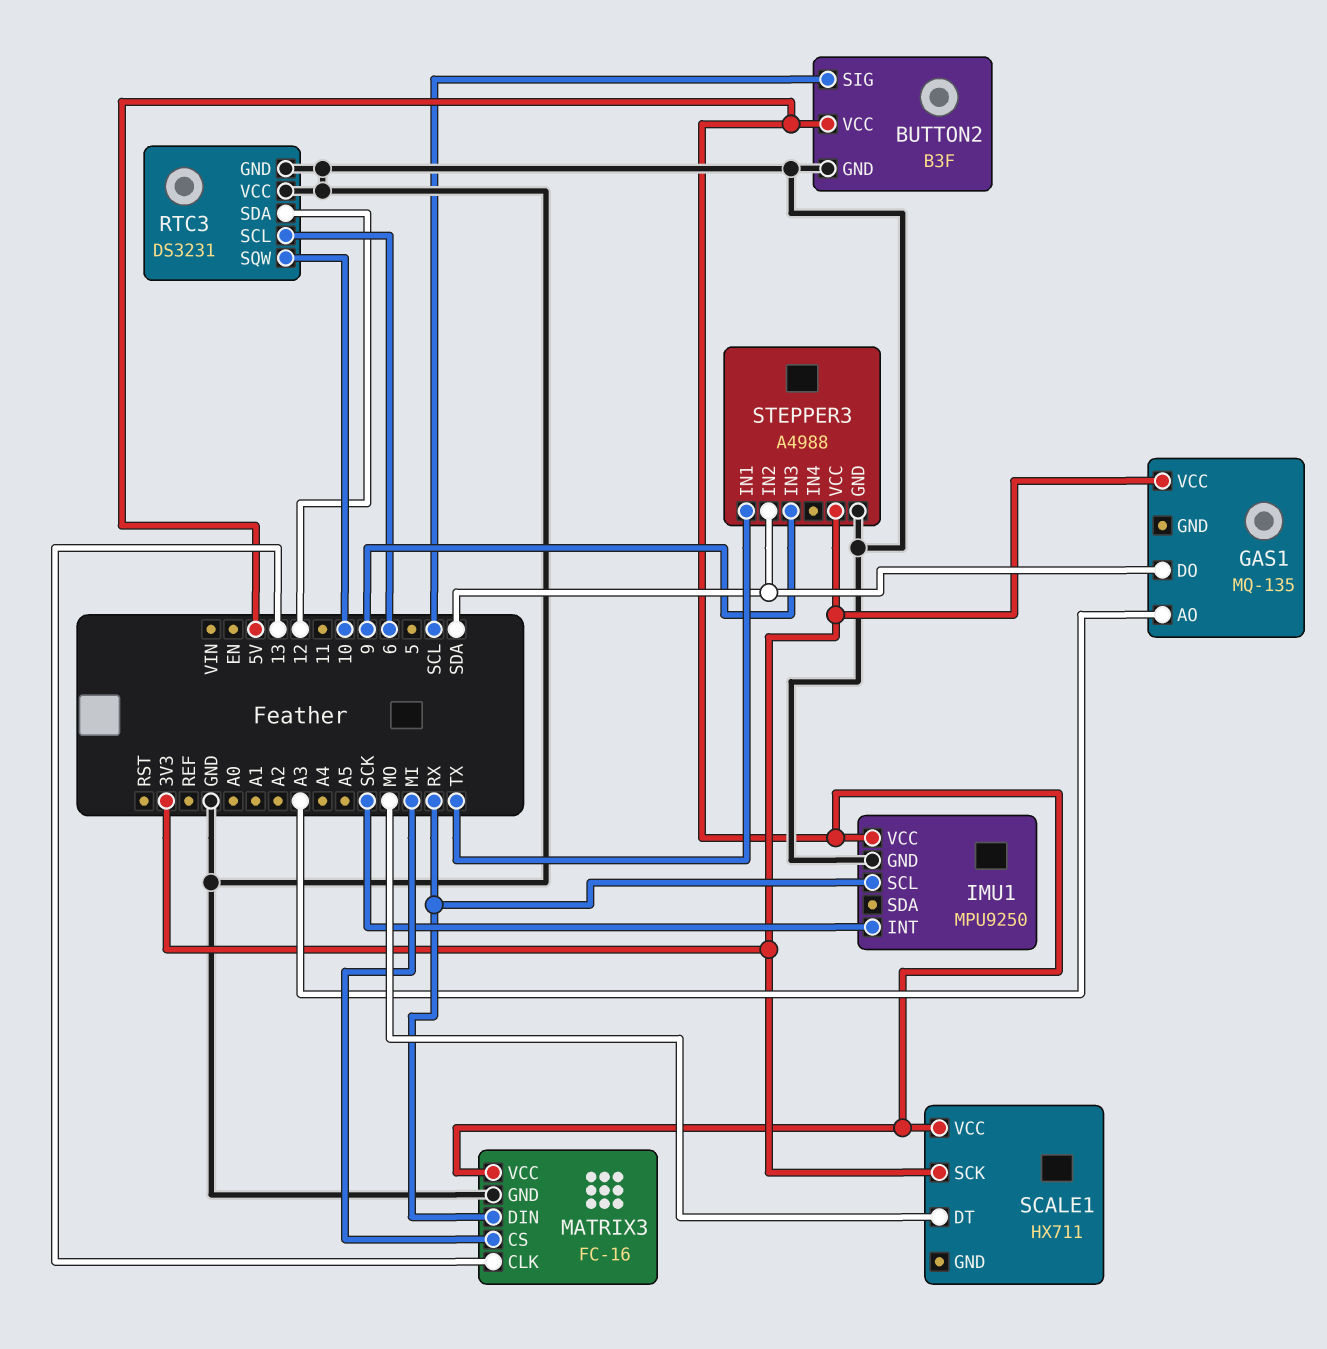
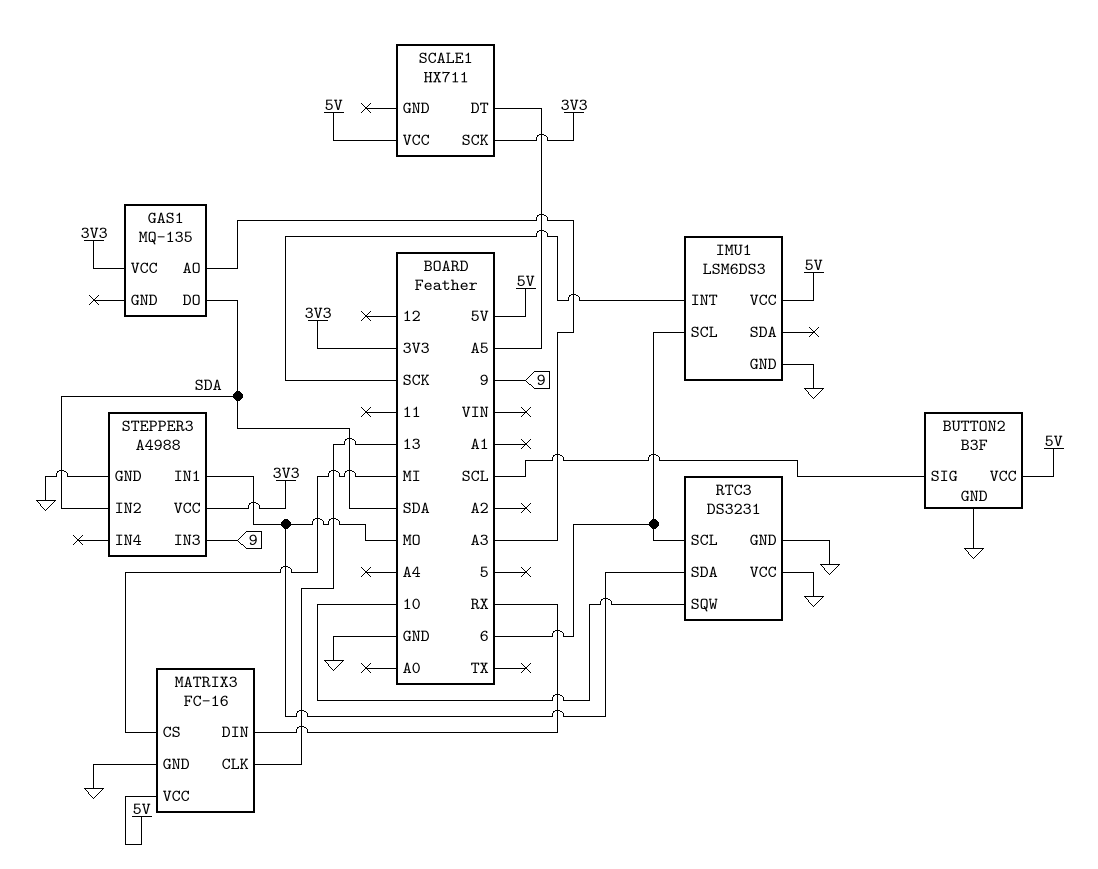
IMU1: MPU9250 -> LSM6DS3
IMU1 pin SCL: RX -> 6
RTC3 pin SDA: 12 -> MO
SCALE1 pin DT: MO -> A5
STEPPER3 pin IN1: TX -> MO

